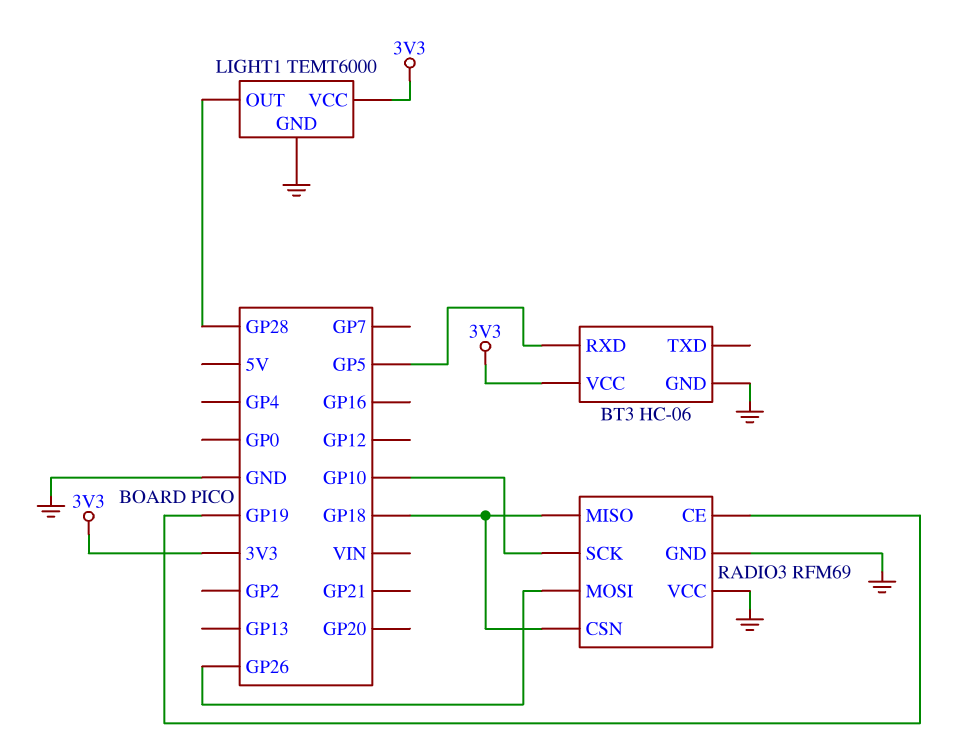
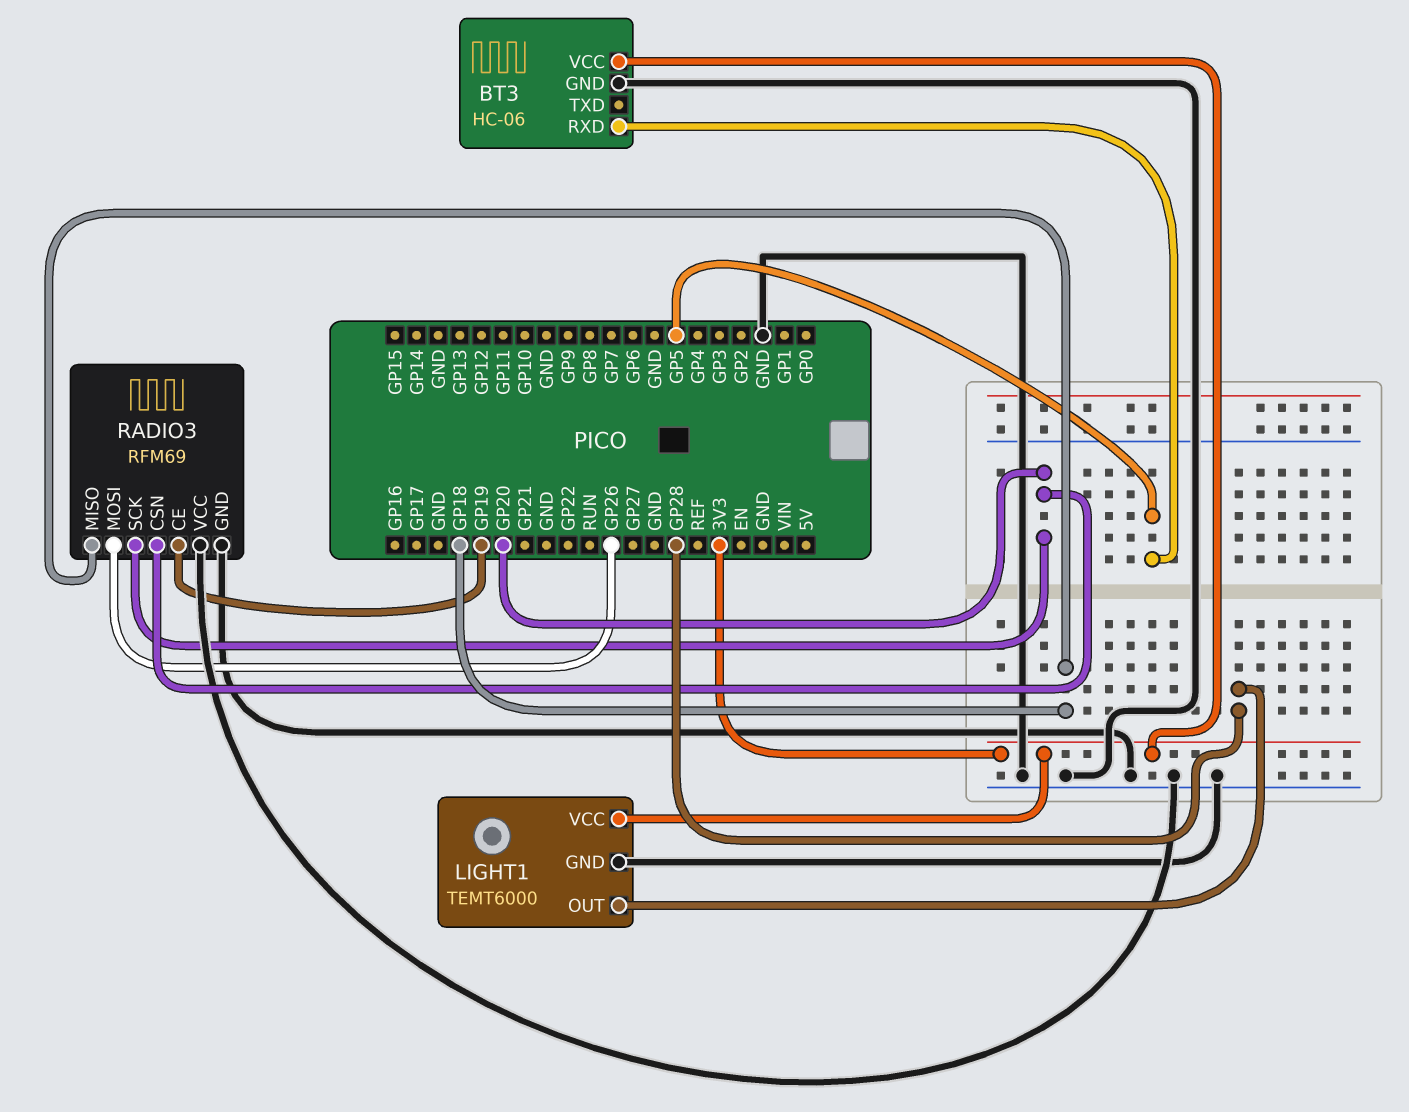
RADIO3 pin CSN: GP18 -> GP20
RADIO3 pin SCK: GP10 -> GP20

